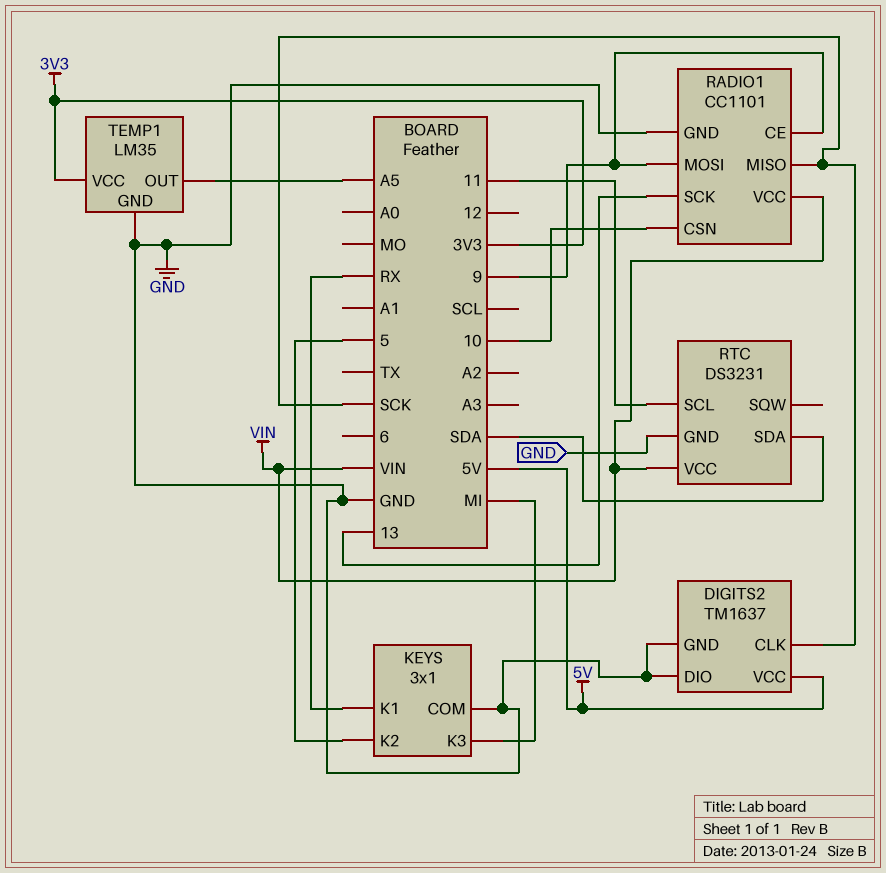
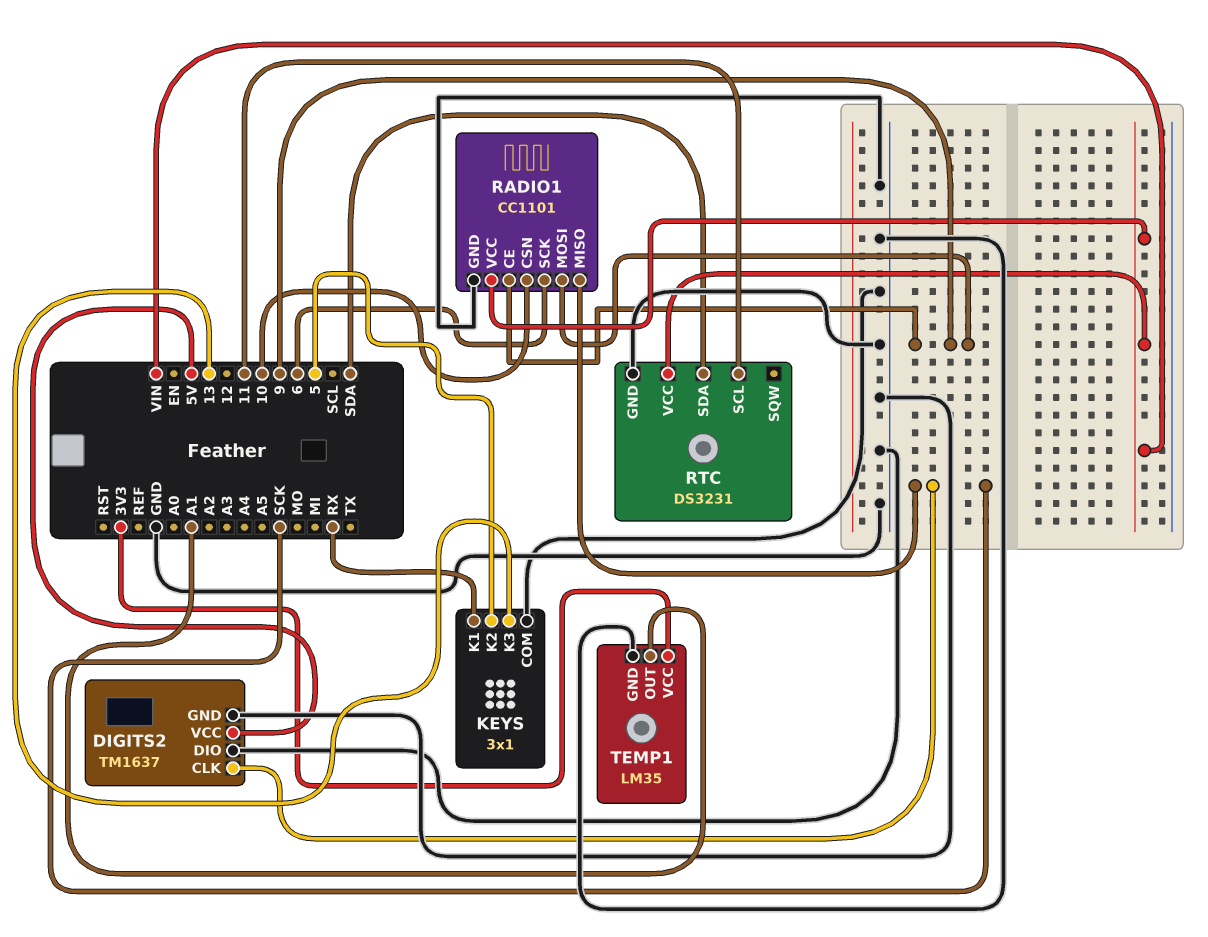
KEYS pin K3: MI -> 13
RADIO1 pin SCK: 13 -> 6
TEMP1 pin OUT: A5 -> A1

